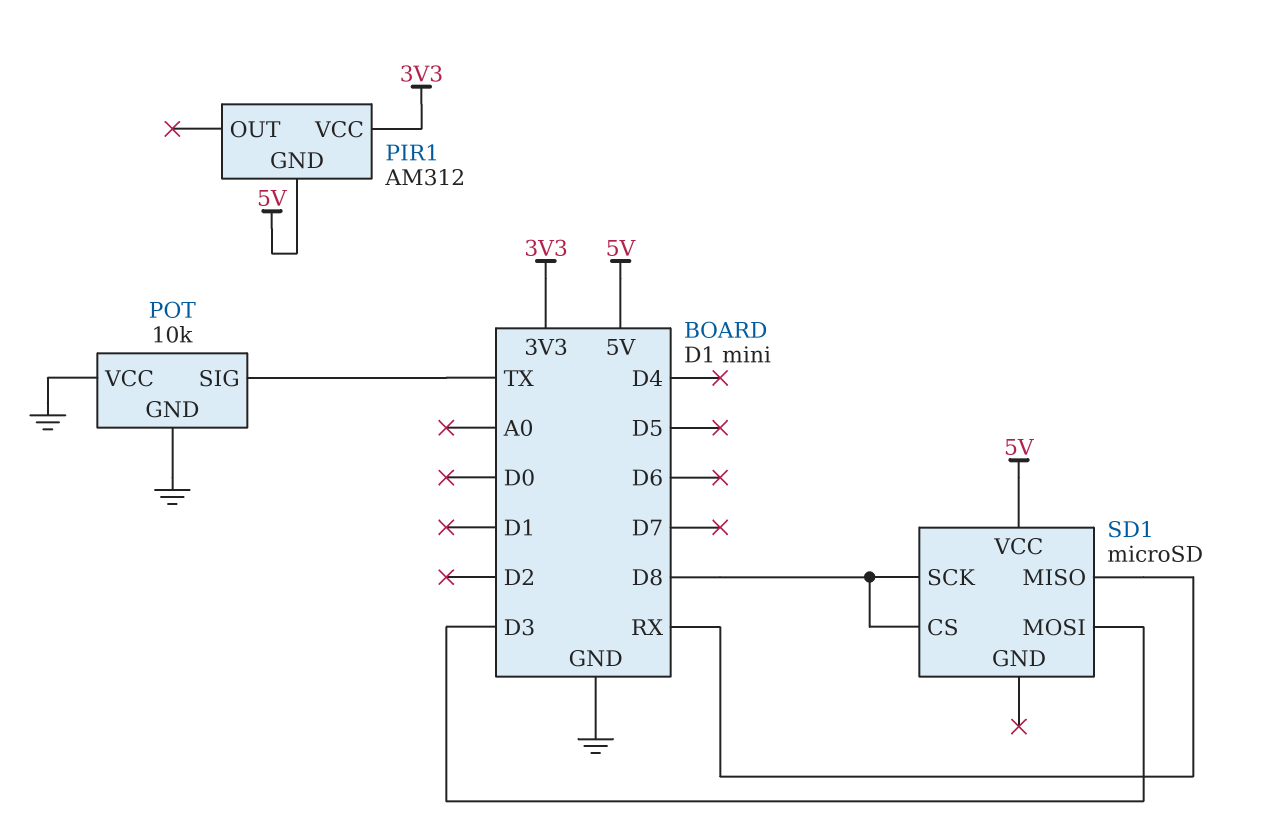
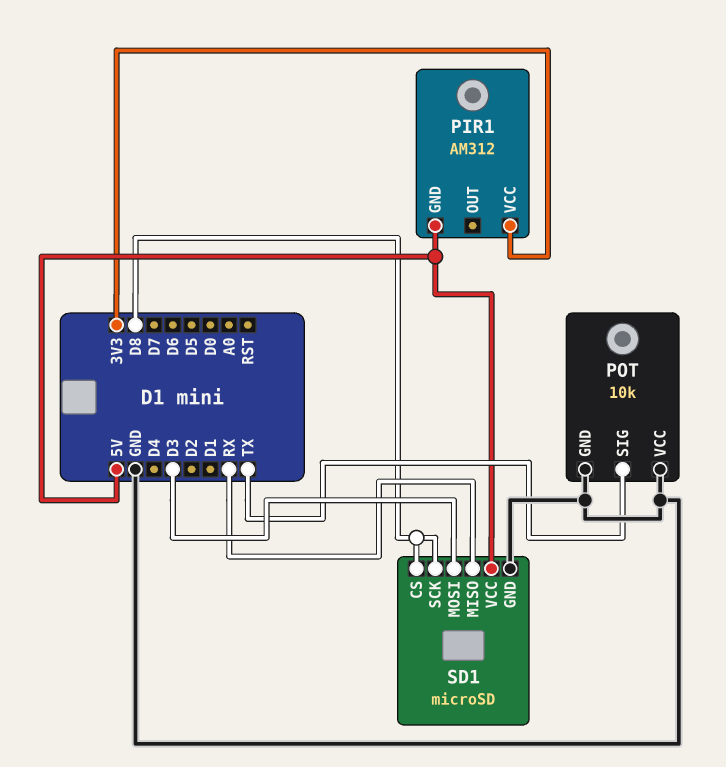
SD1 pin GND: none -> GND

